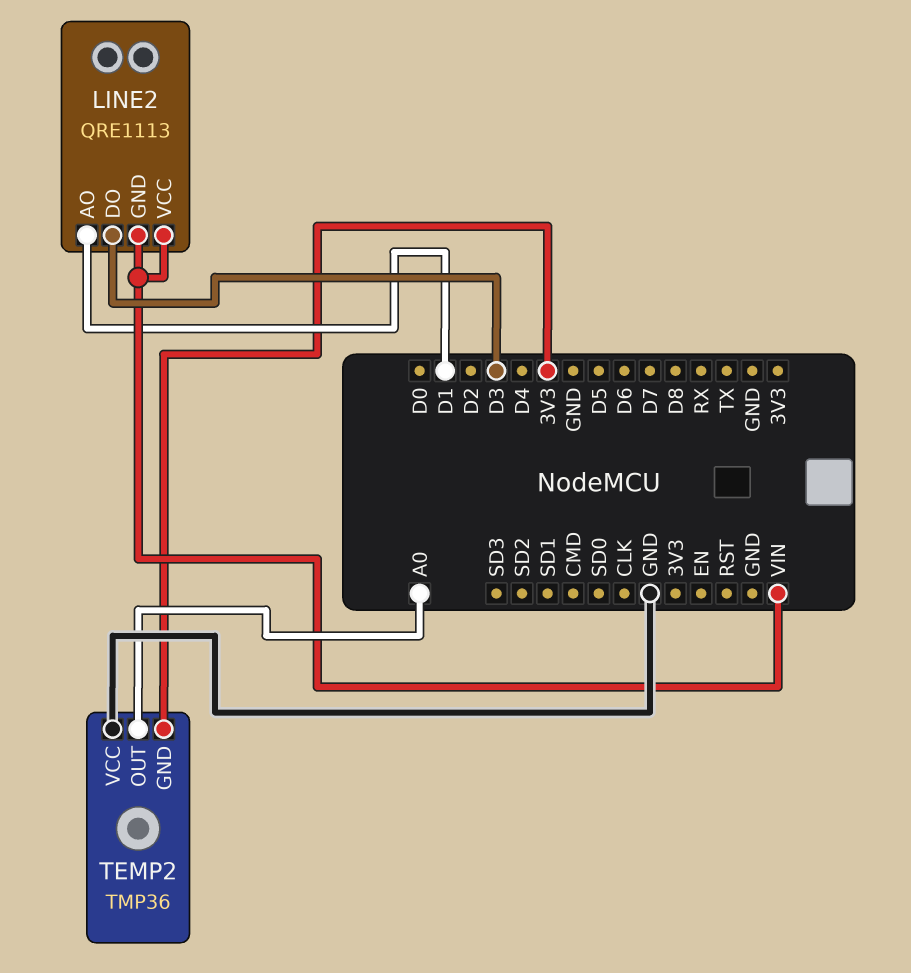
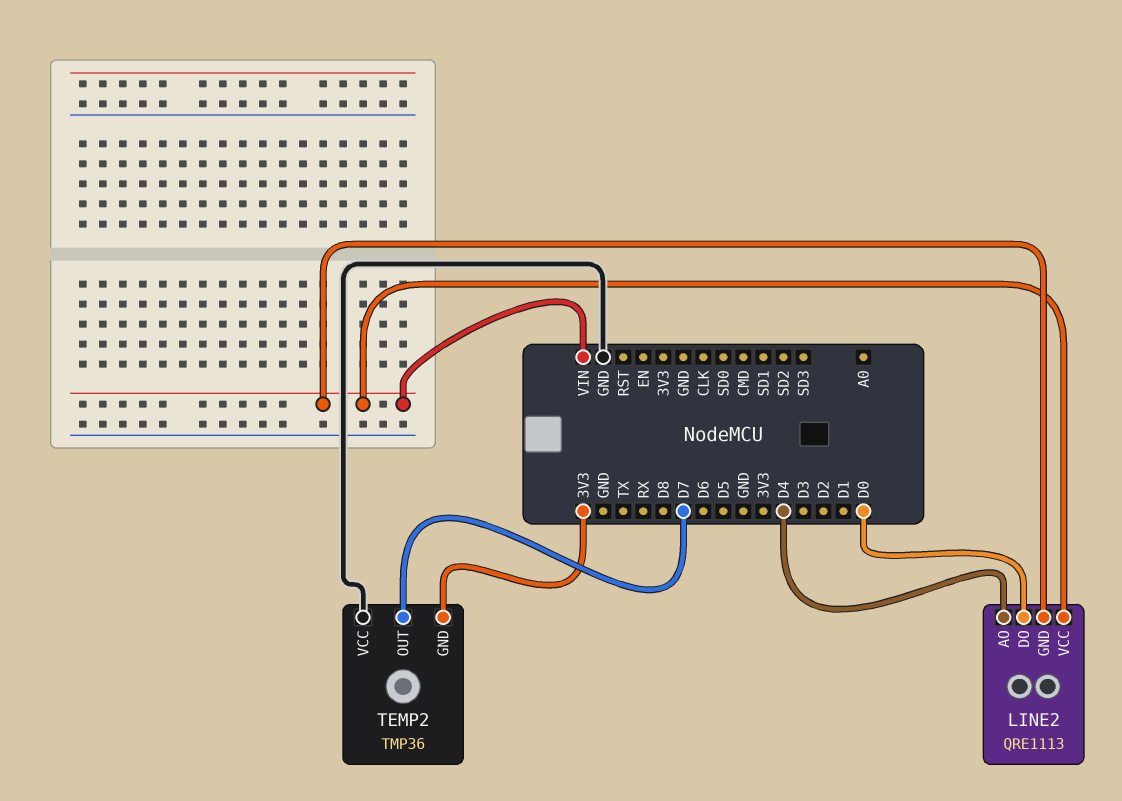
LINE2 pin AO: D1 -> D4
LINE2 pin DO: D3 -> D0
TEMP2 pin OUT: A0 -> D7

